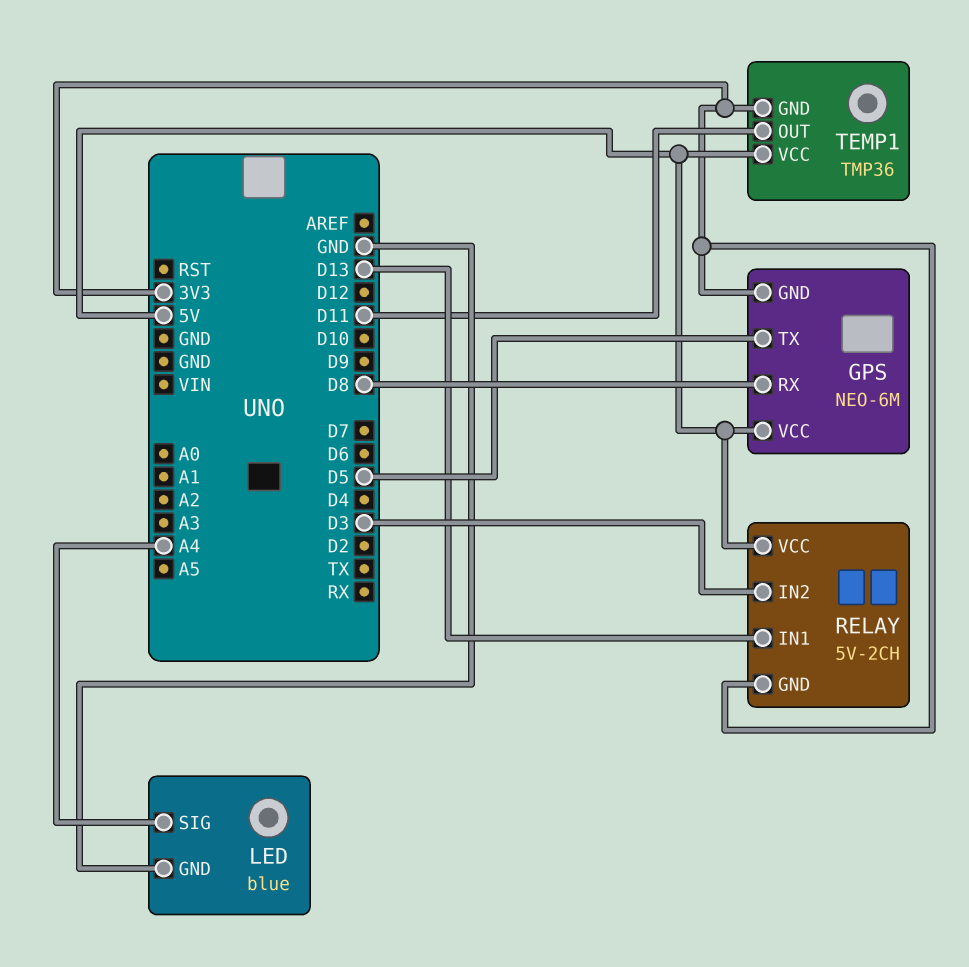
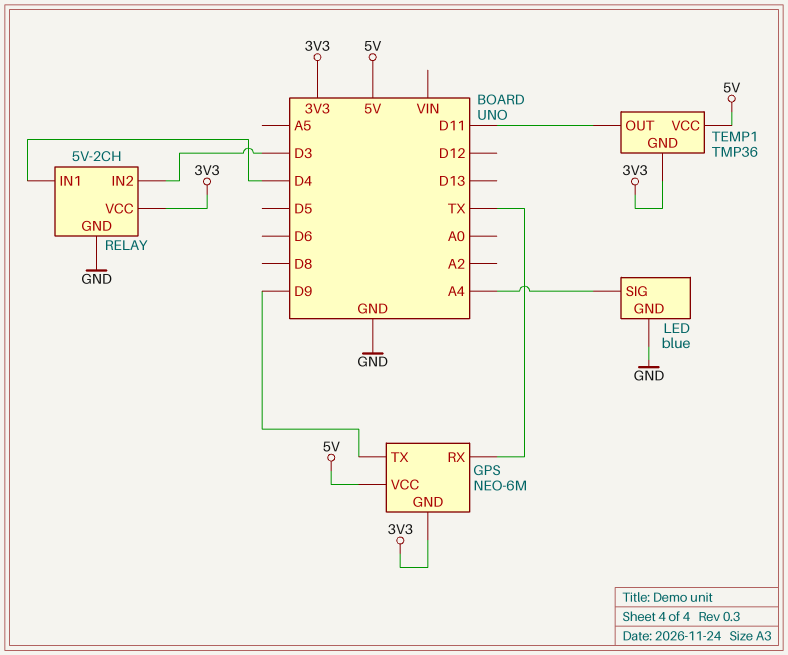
GPS pin RX: D8 -> TX
GPS pin TX: D5 -> D9
RELAY pin GND: 3V3 -> GND
RELAY pin IN1: D13 -> D4
RELAY pin VCC: 5V -> 3V3

